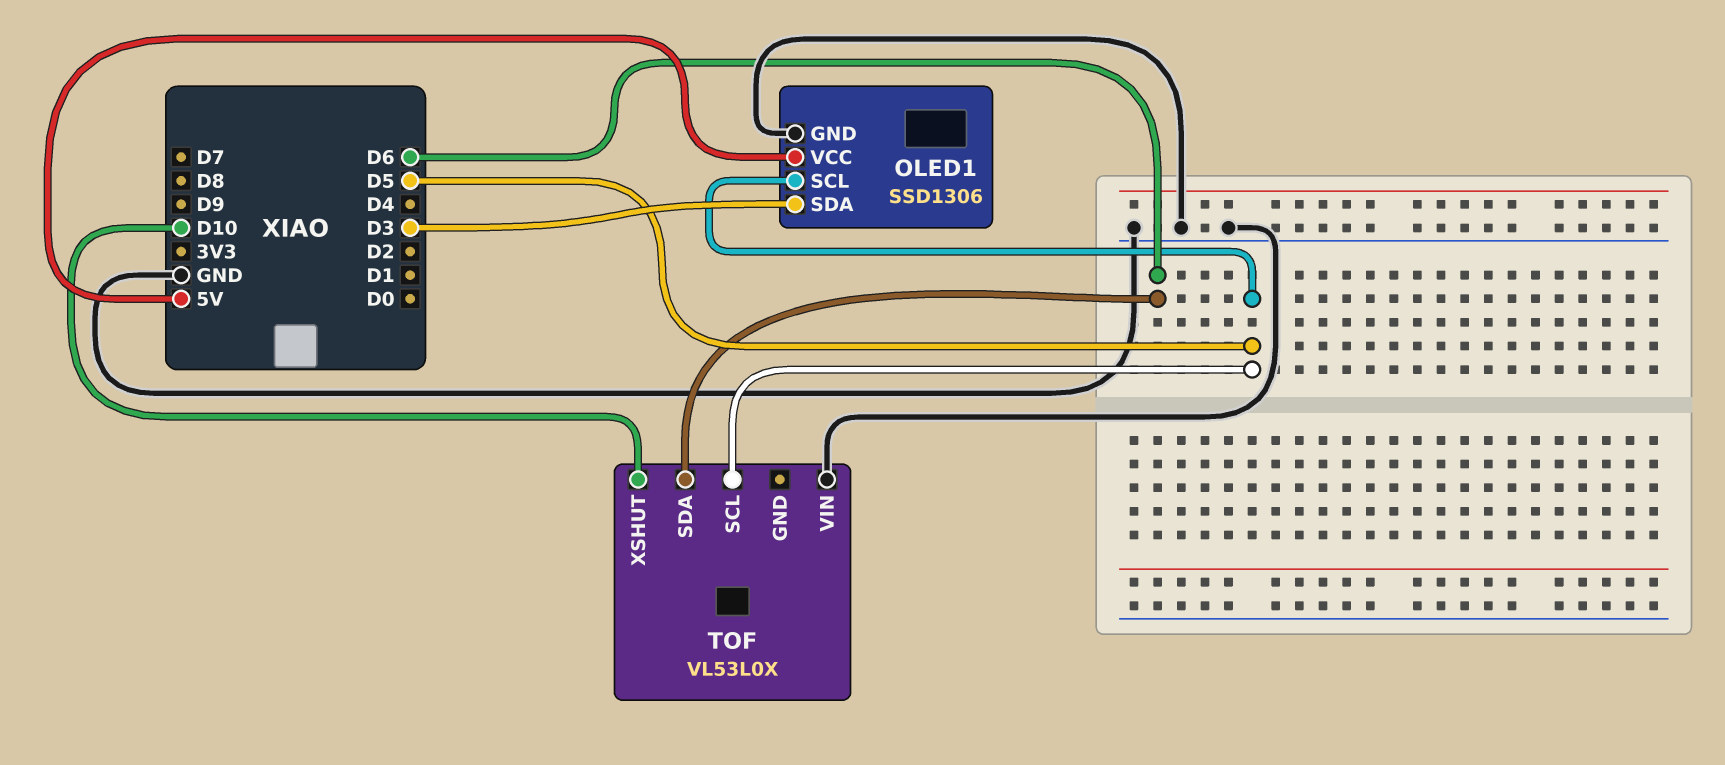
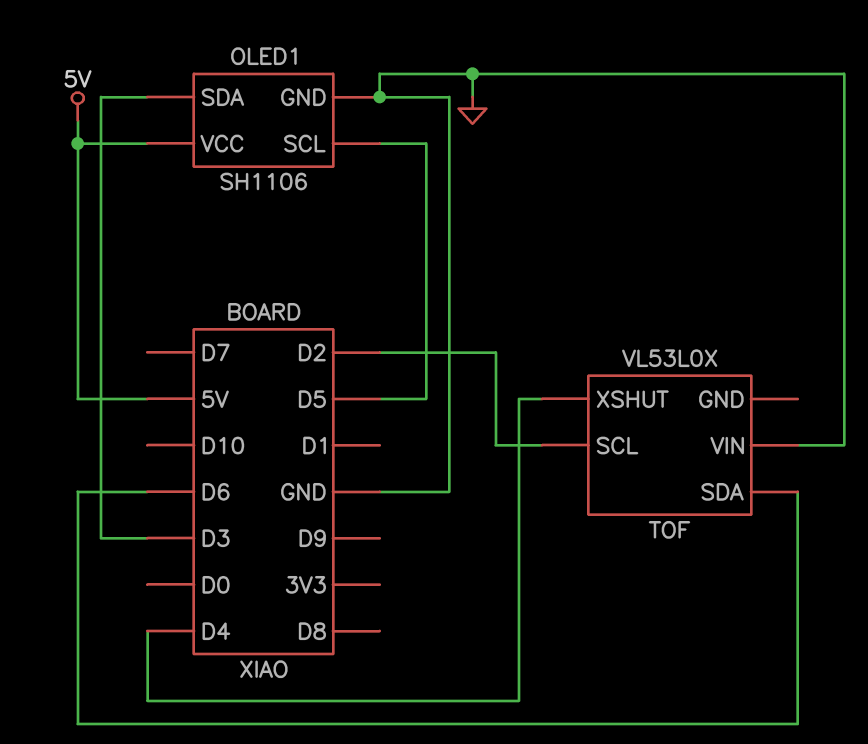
OLED1: SSD1306 -> SH1106
TOF pin SCL: D5 -> D2
TOF pin XSHUT: D10 -> D4

